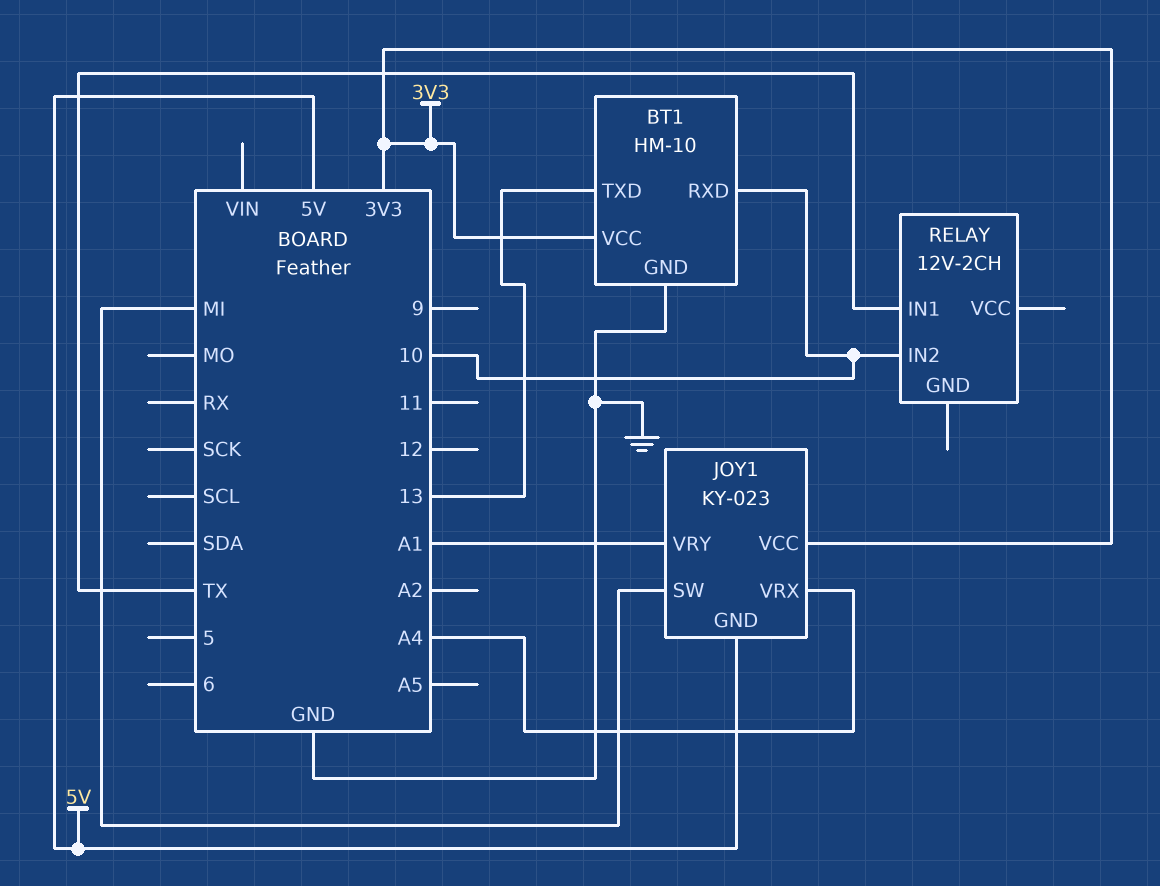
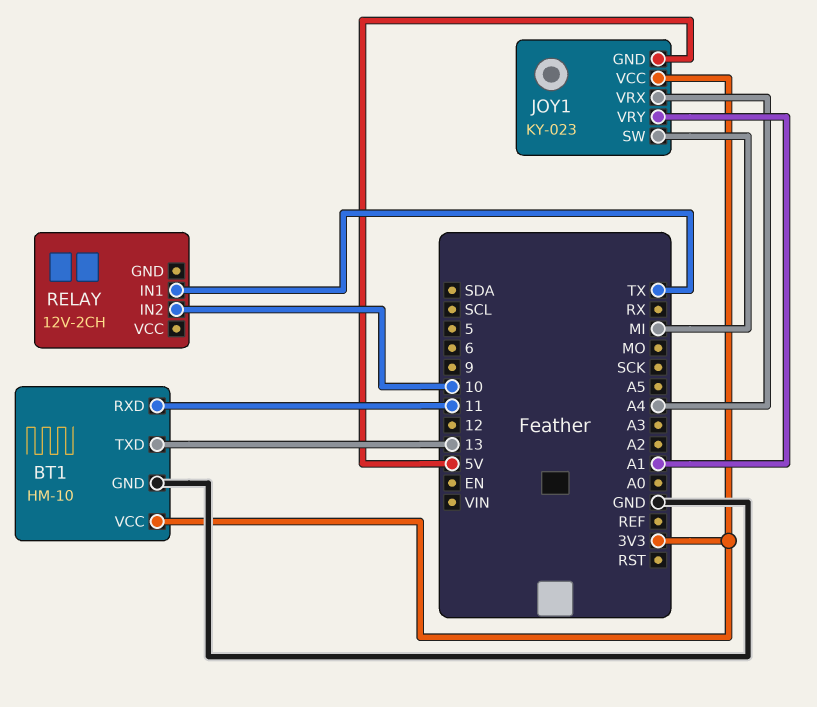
BT1 pin RXD: 10 -> 11

